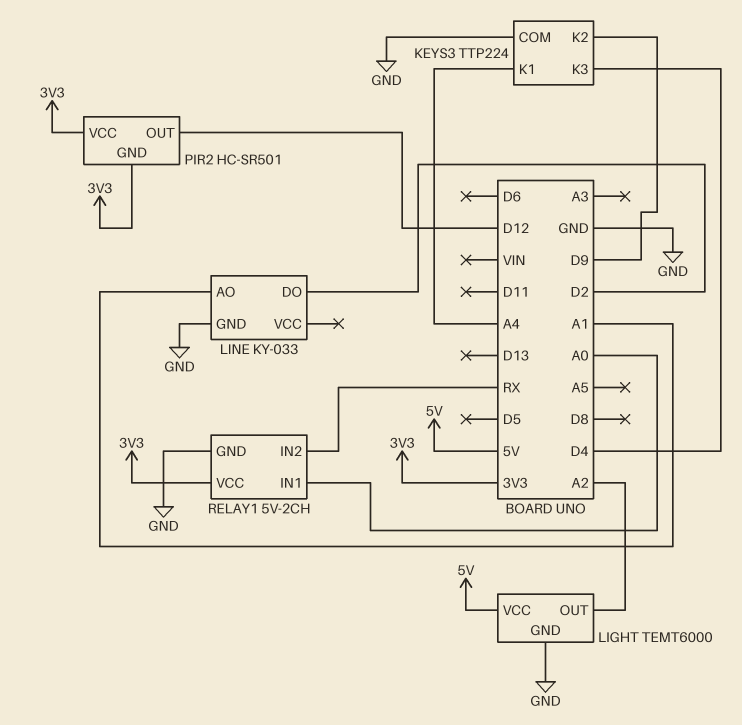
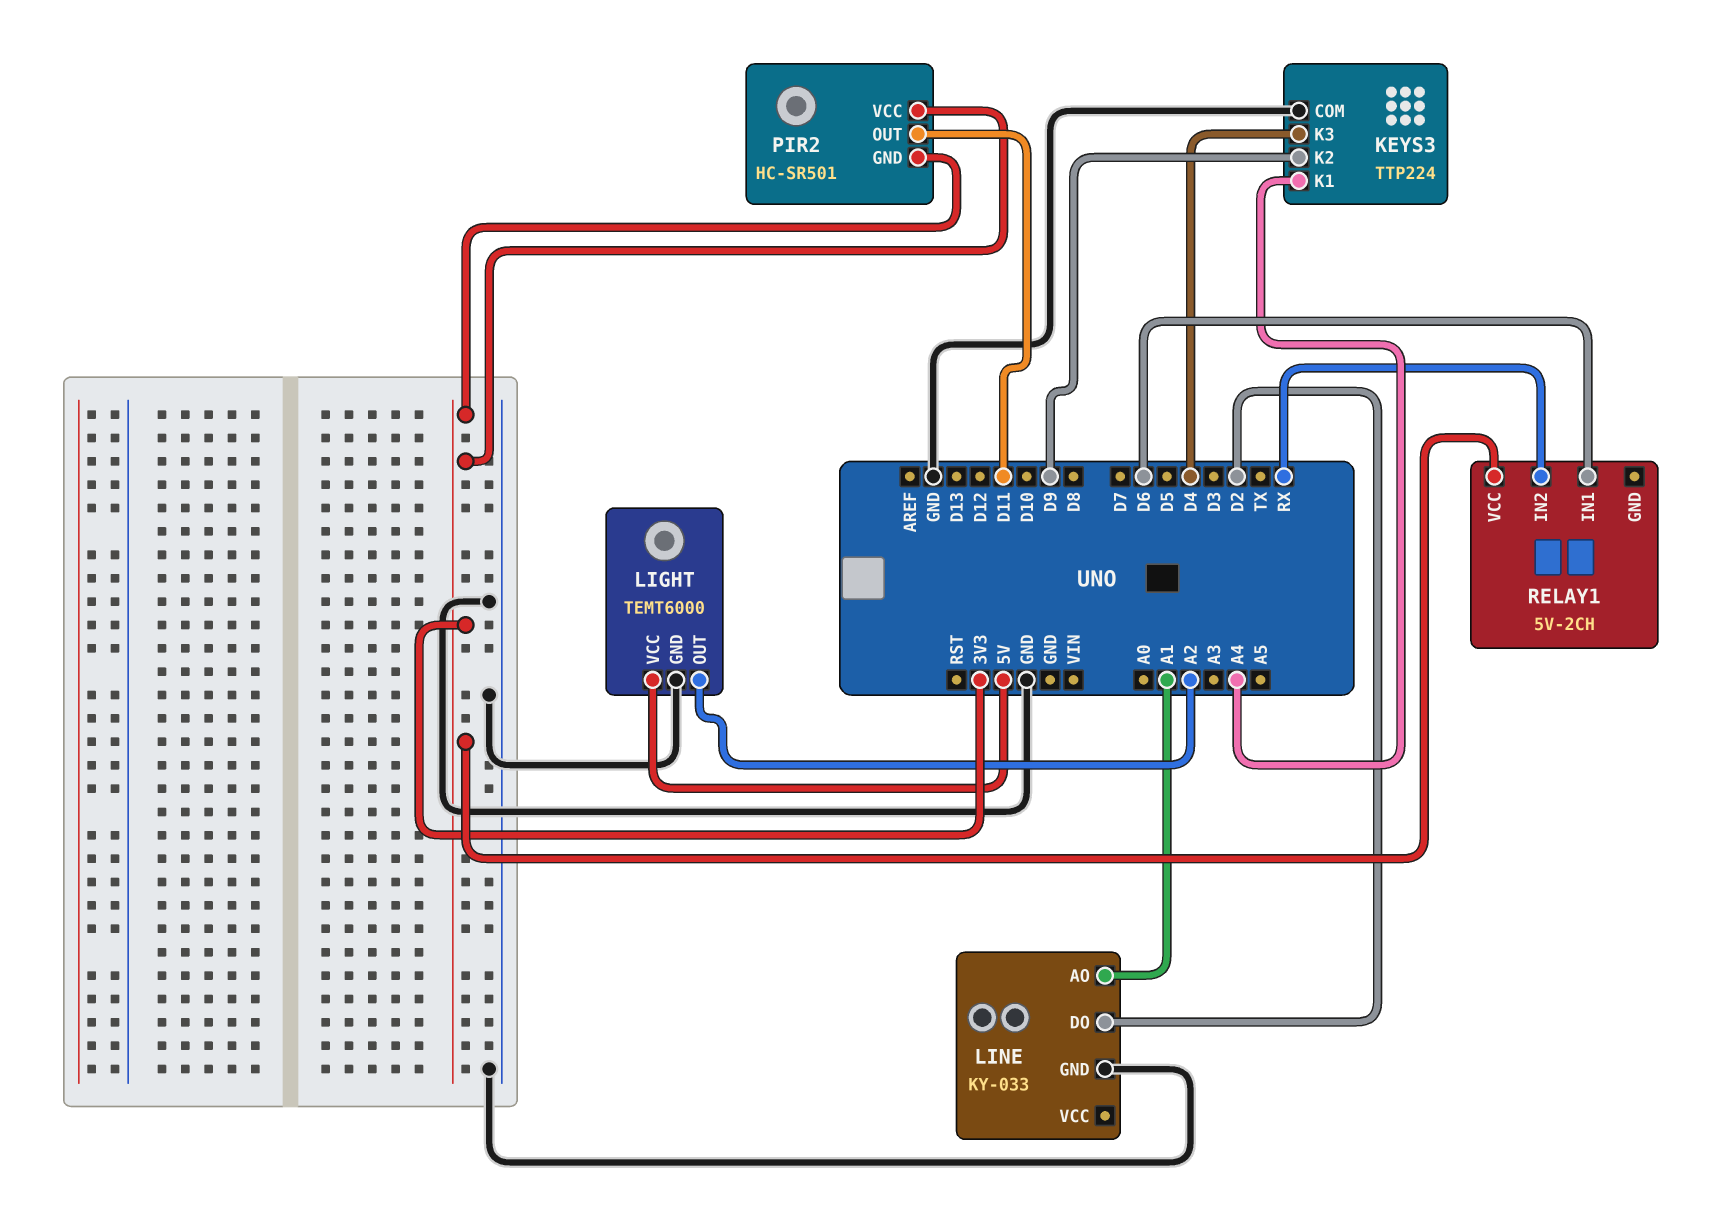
PIR2 pin OUT: D12 -> D11
RELAY1 pin GND: GND -> none
RELAY1 pin IN1: A0 -> D6

